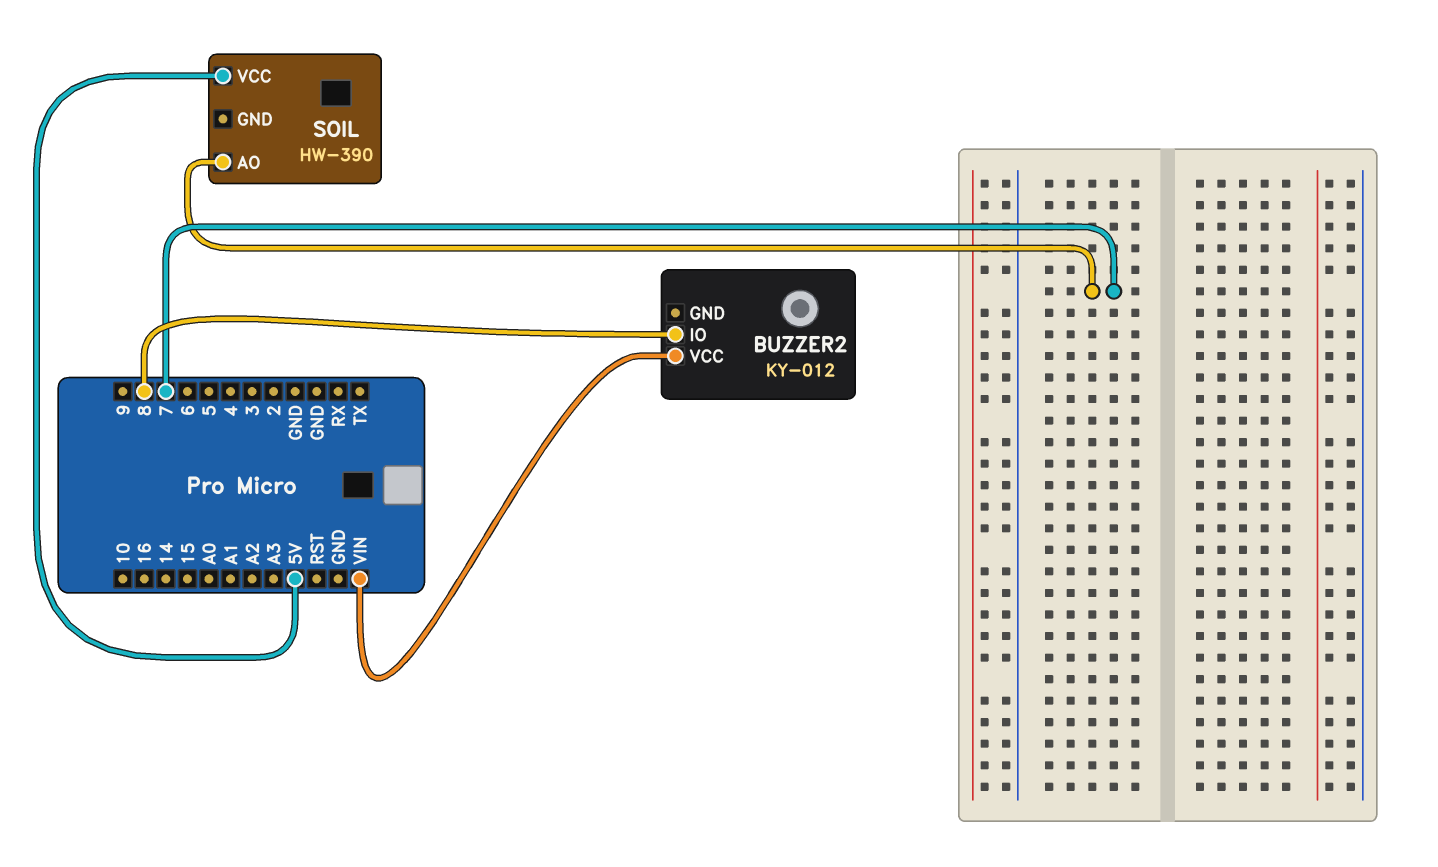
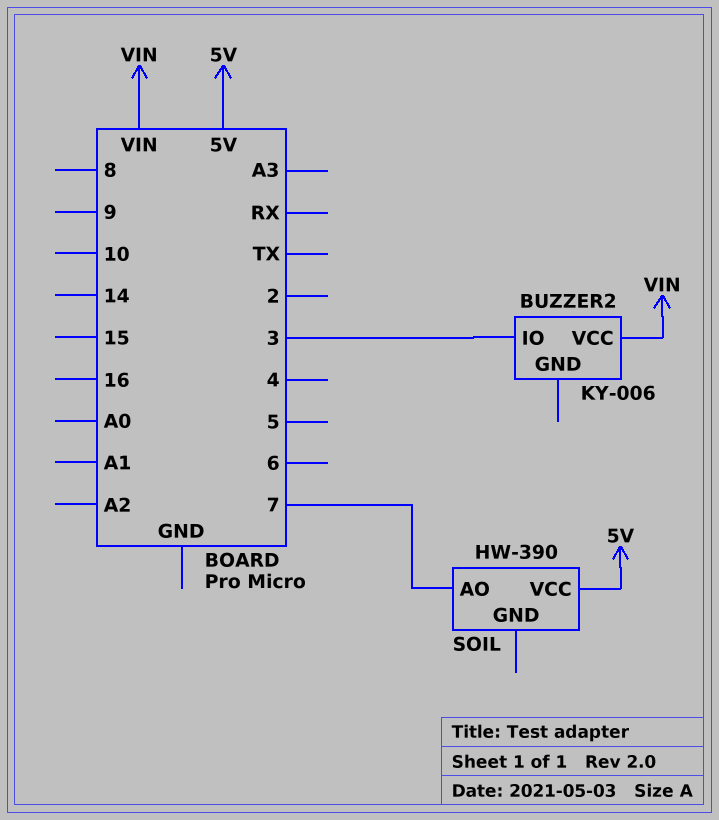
BUZZER2: KY-012 -> KY-006
BUZZER2 pin IO: 8 -> 3

